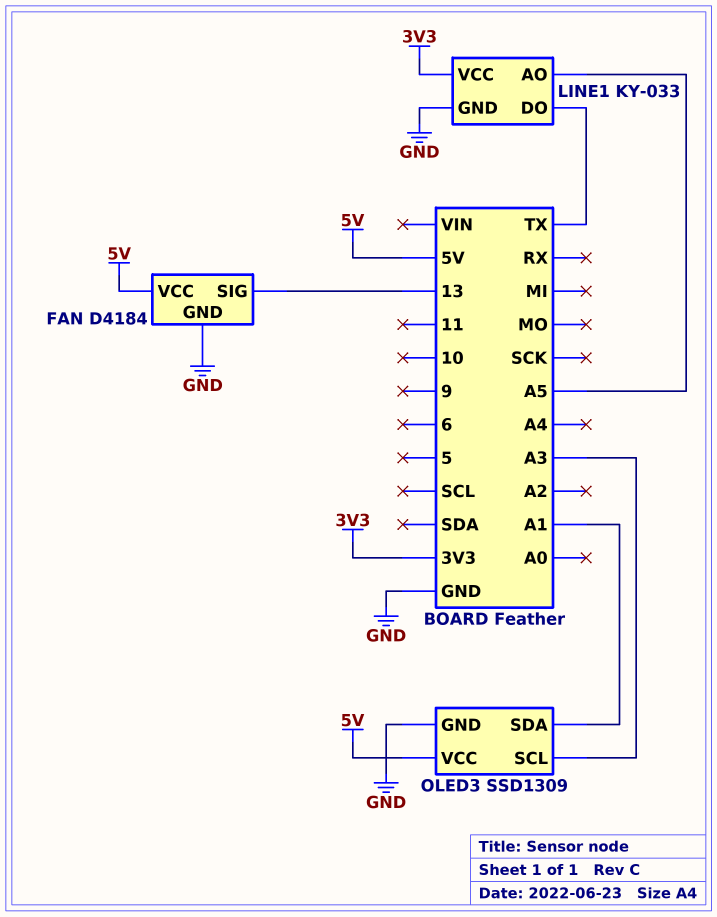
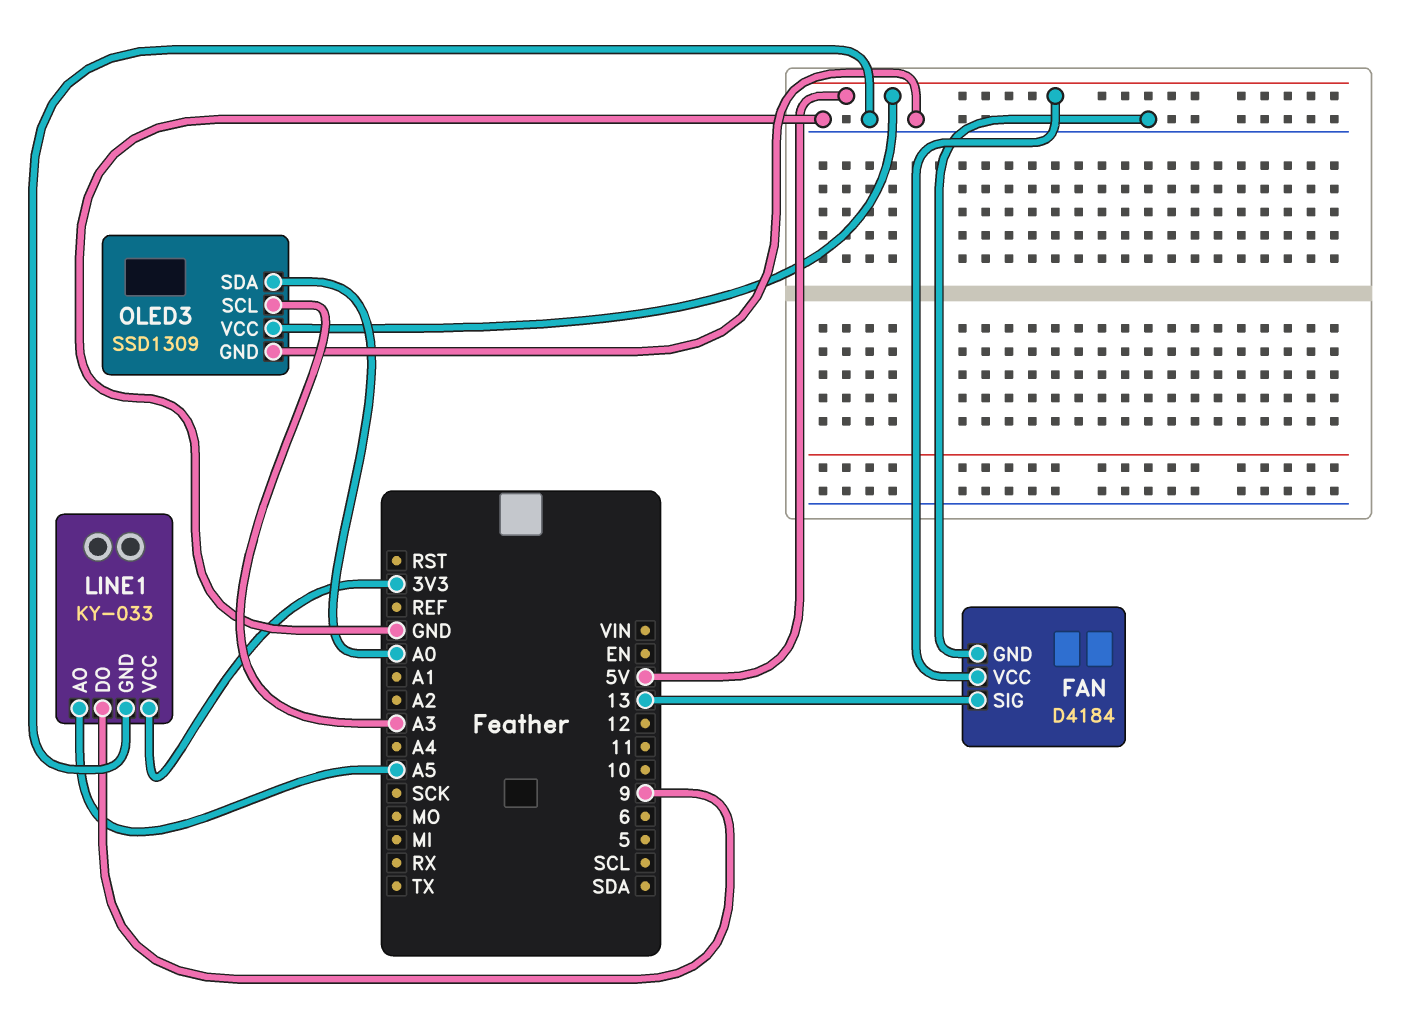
LINE1 pin DO: TX -> 9
OLED3 pin SDA: A1 -> A0

